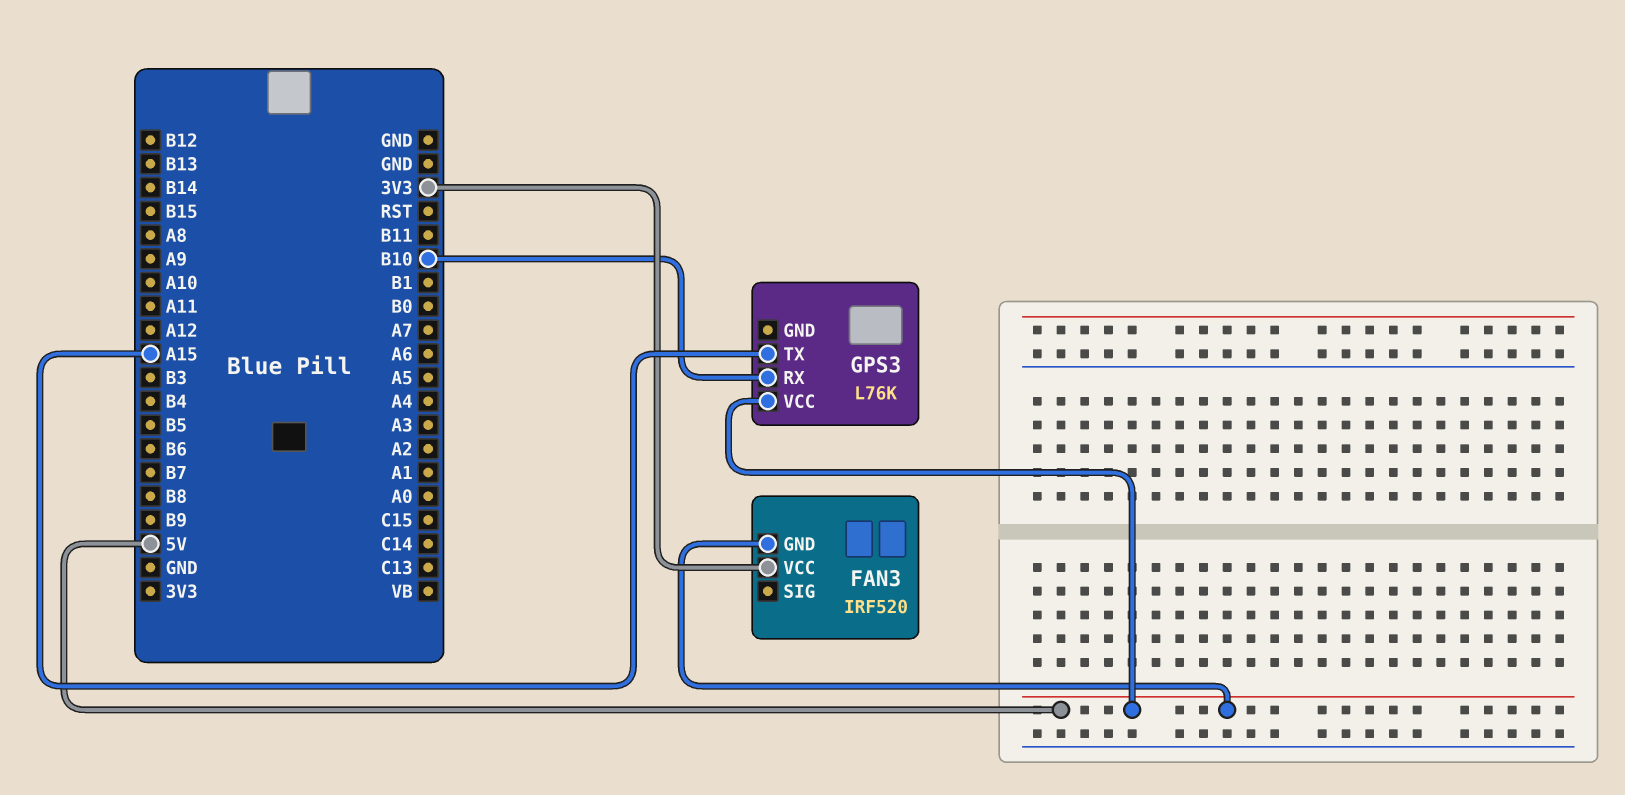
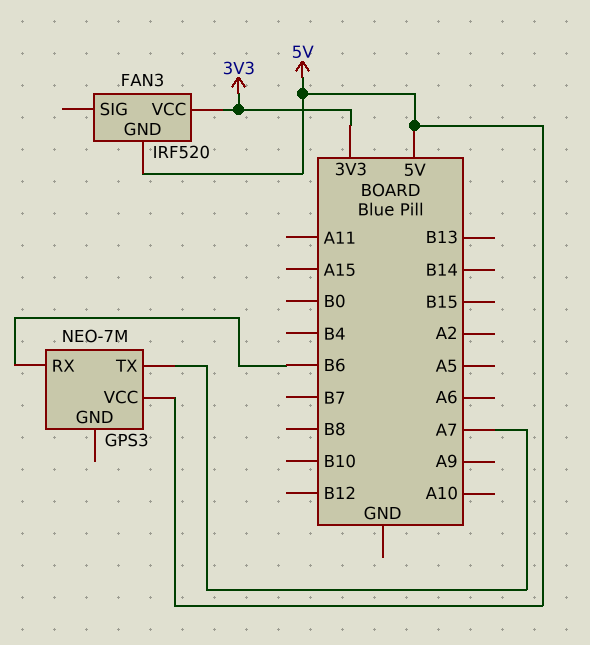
GPS3: L76K -> NEO-7M
GPS3 pin RX: B10 -> B6
GPS3 pin TX: A15 -> A7

